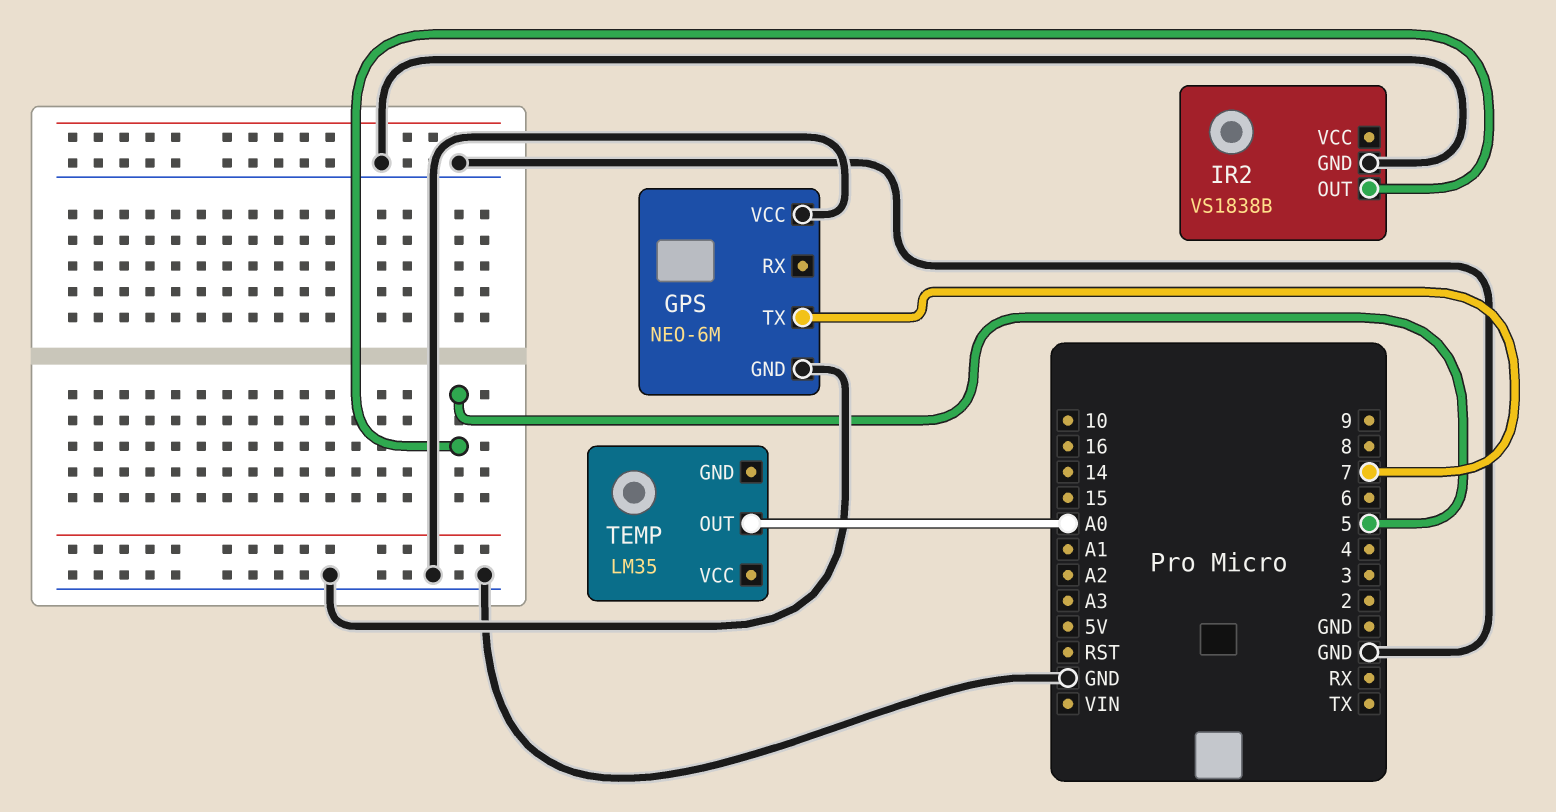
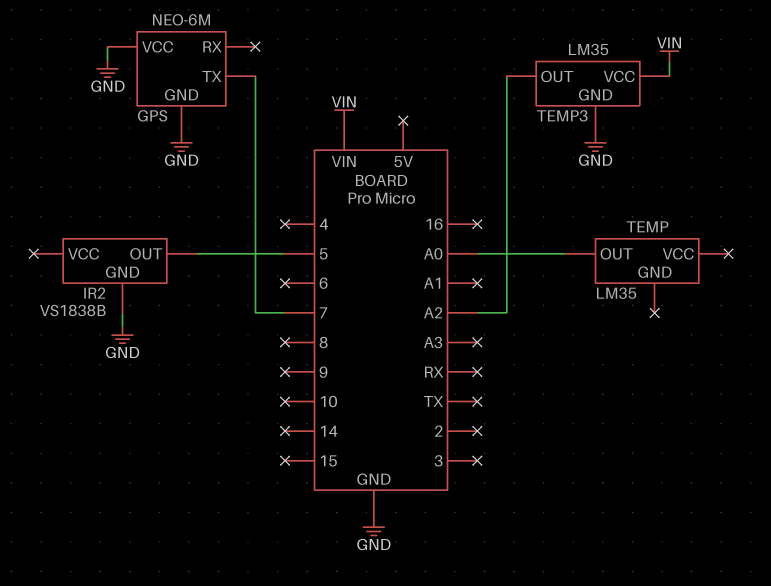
TEMP3: none -> LM35
TEMP3 pin GND: none -> GND
TEMP3 pin OUT: none -> A2
TEMP3 pin VCC: none -> VIN

